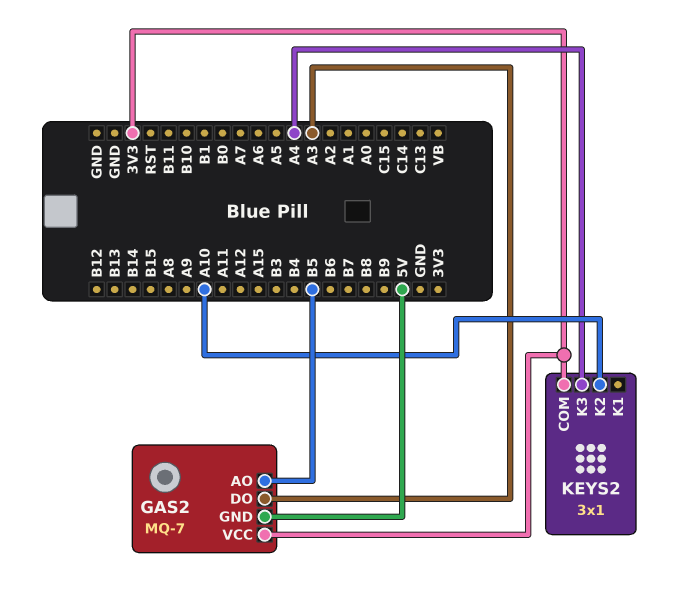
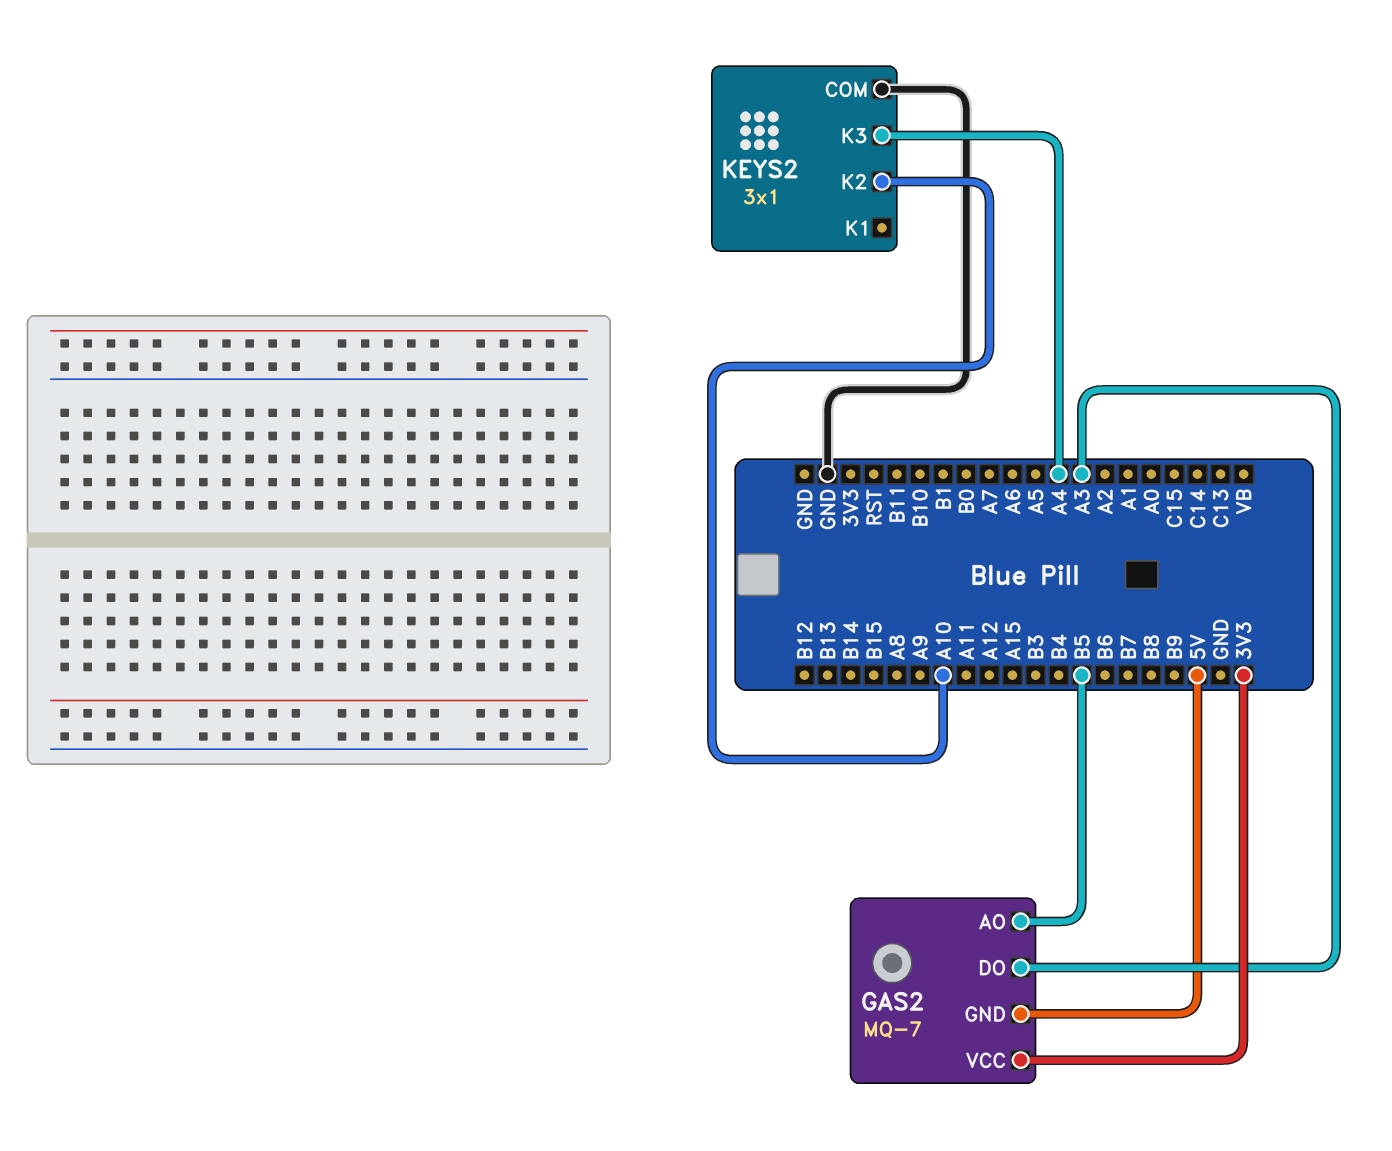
KEYS2 pin COM: 3V3 -> GND

